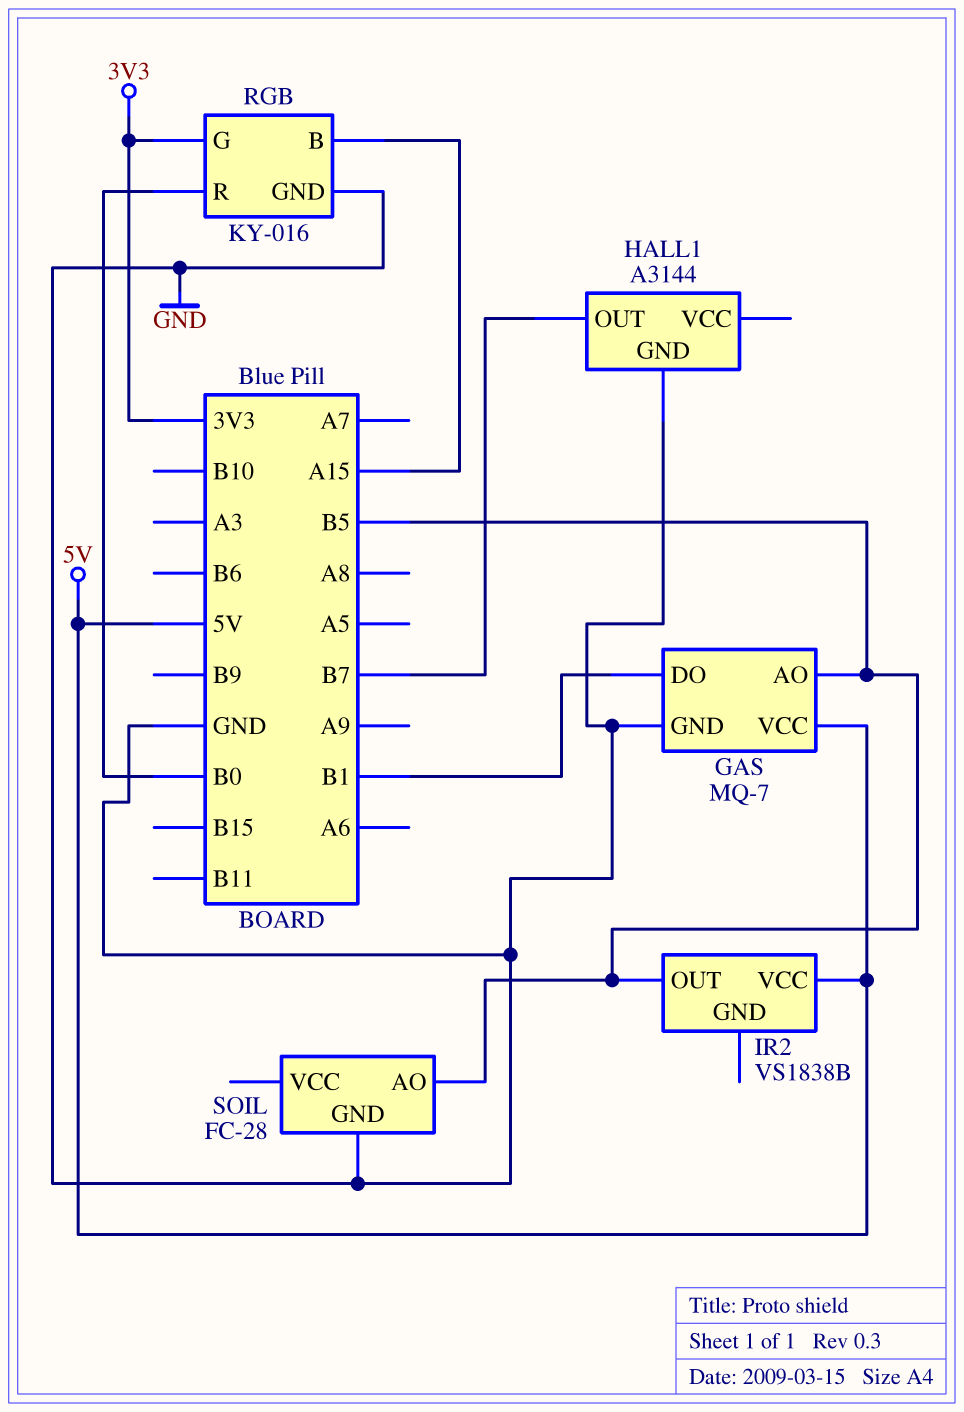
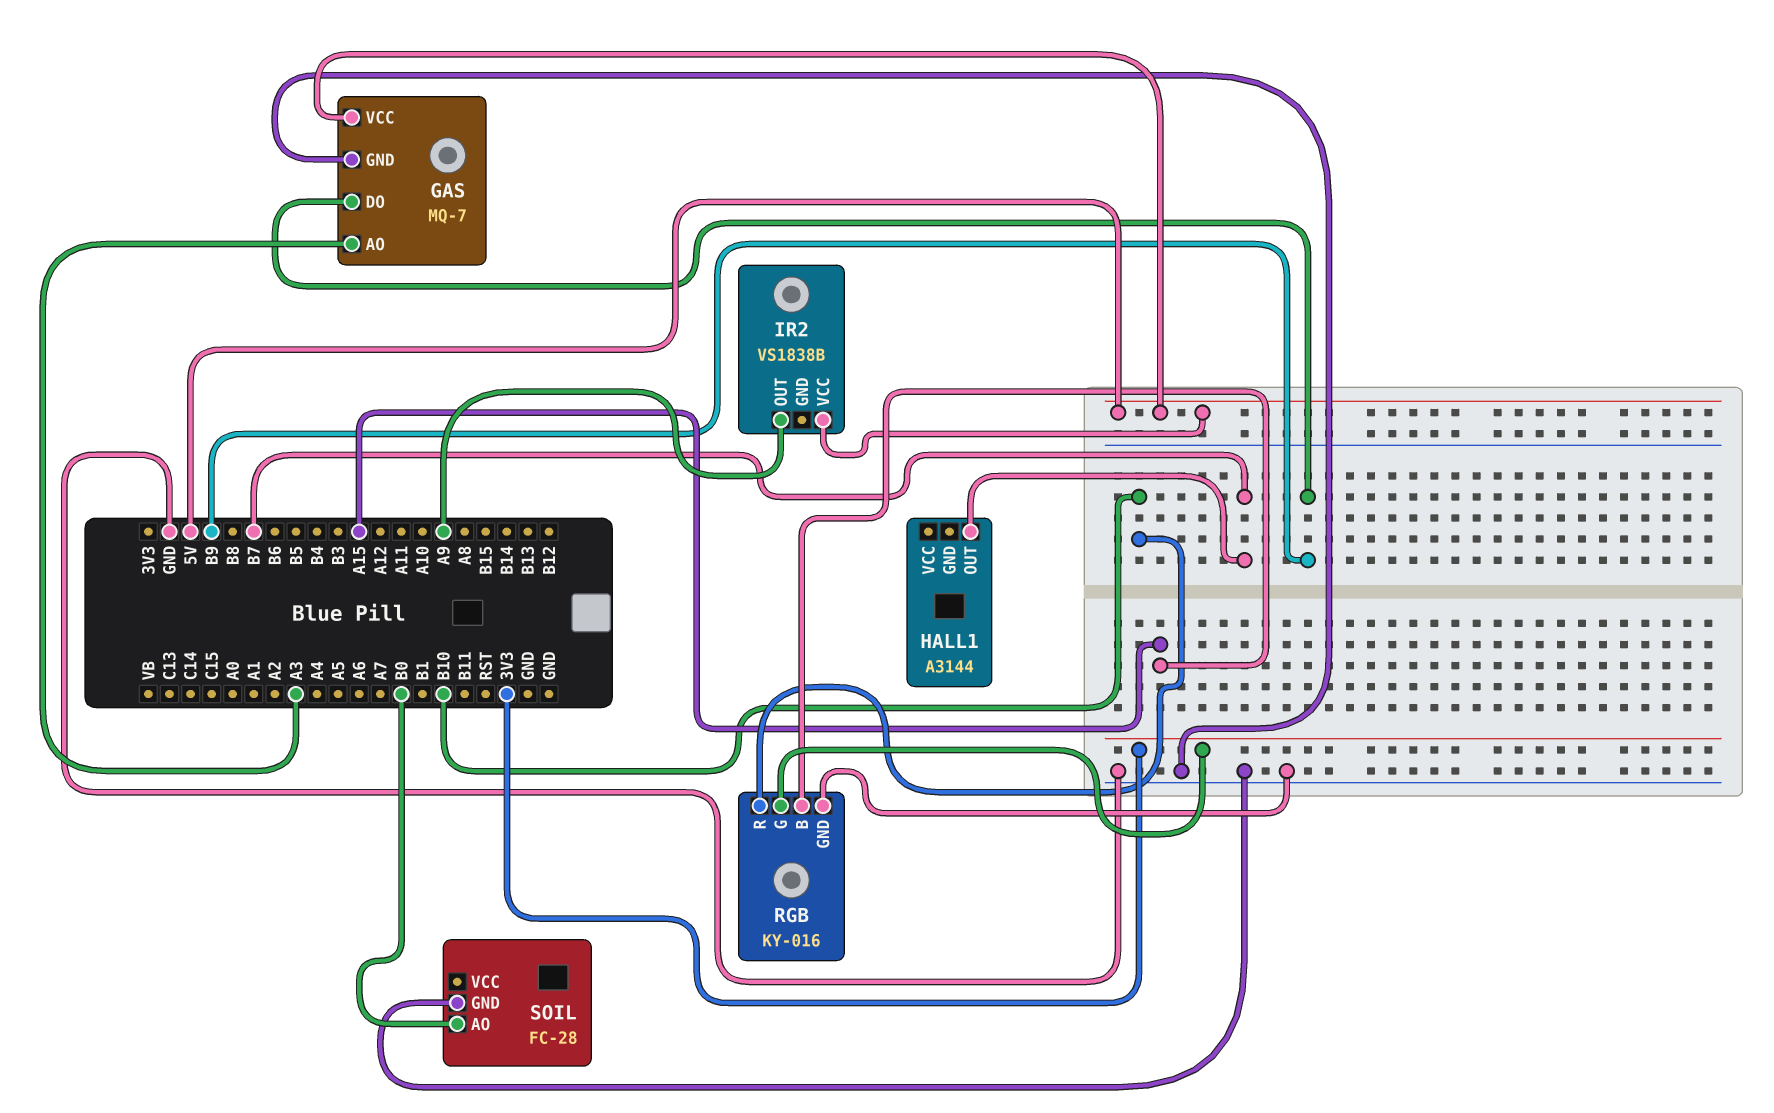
GAS pin AO: B5 -> A3
GAS pin DO: B1 -> B9
HALL1 pin GND: GND -> none
IR2 pin OUT: B5 -> A9
RGB pin R: B0 -> B10
SOIL pin AO: B5 -> B0

